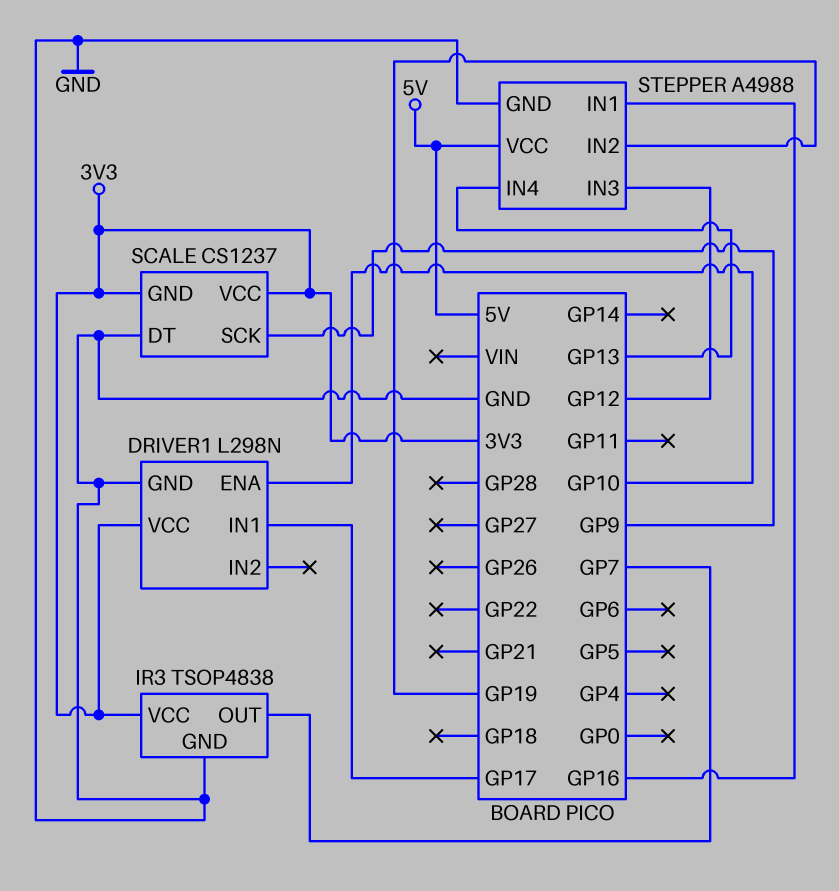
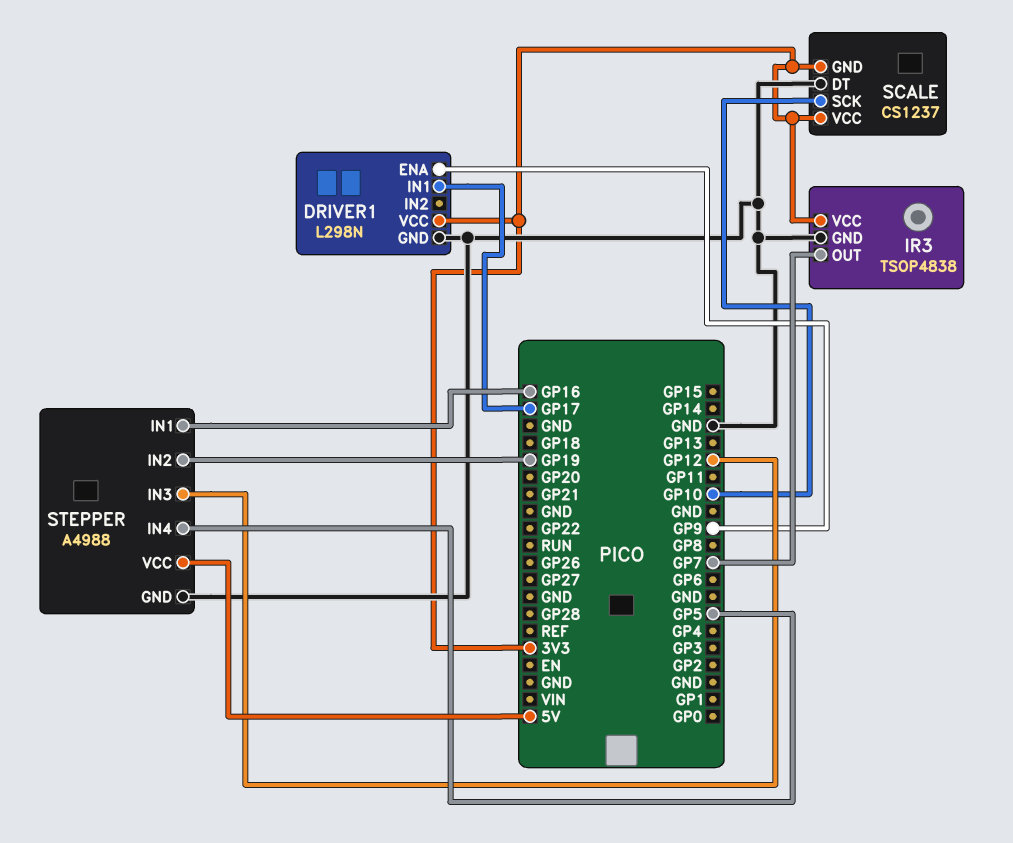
DRIVER1 pin ENA: GP10 -> GP9
SCALE pin SCK: GP9 -> GP10
STEPPER pin IN4: GP13 -> GP5

